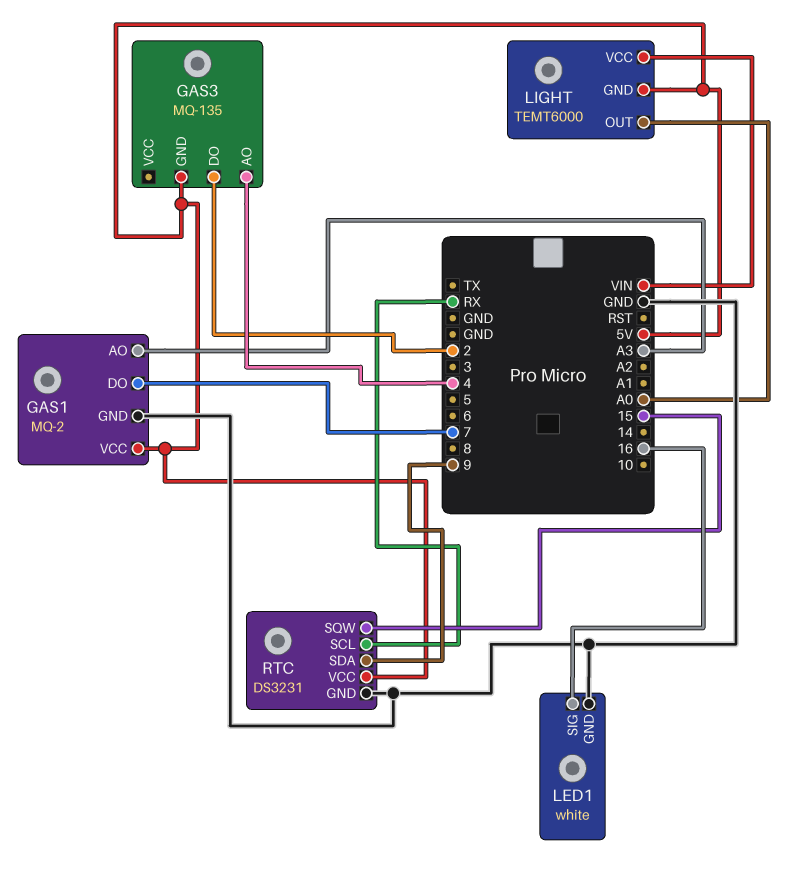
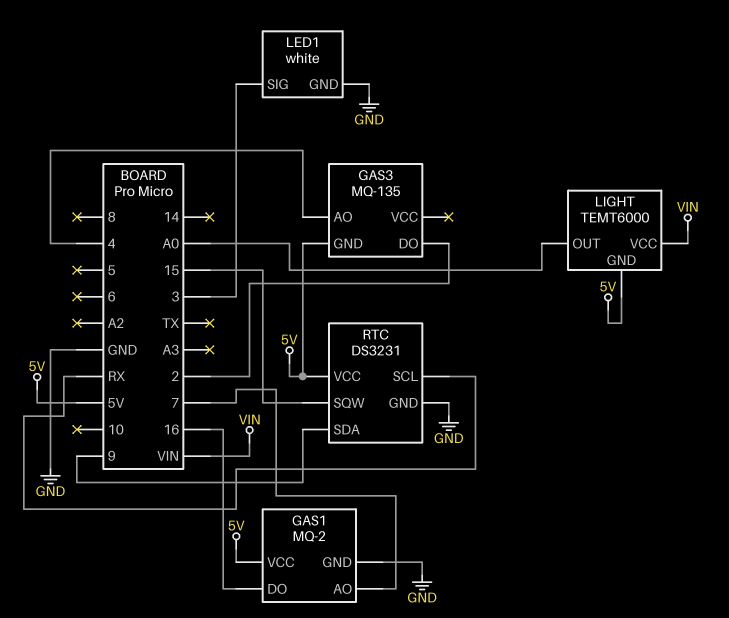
GAS1 pin AO: A3 -> 7
GAS1 pin DO: 7 -> 16
LED1 pin SIG: 16 -> 3

